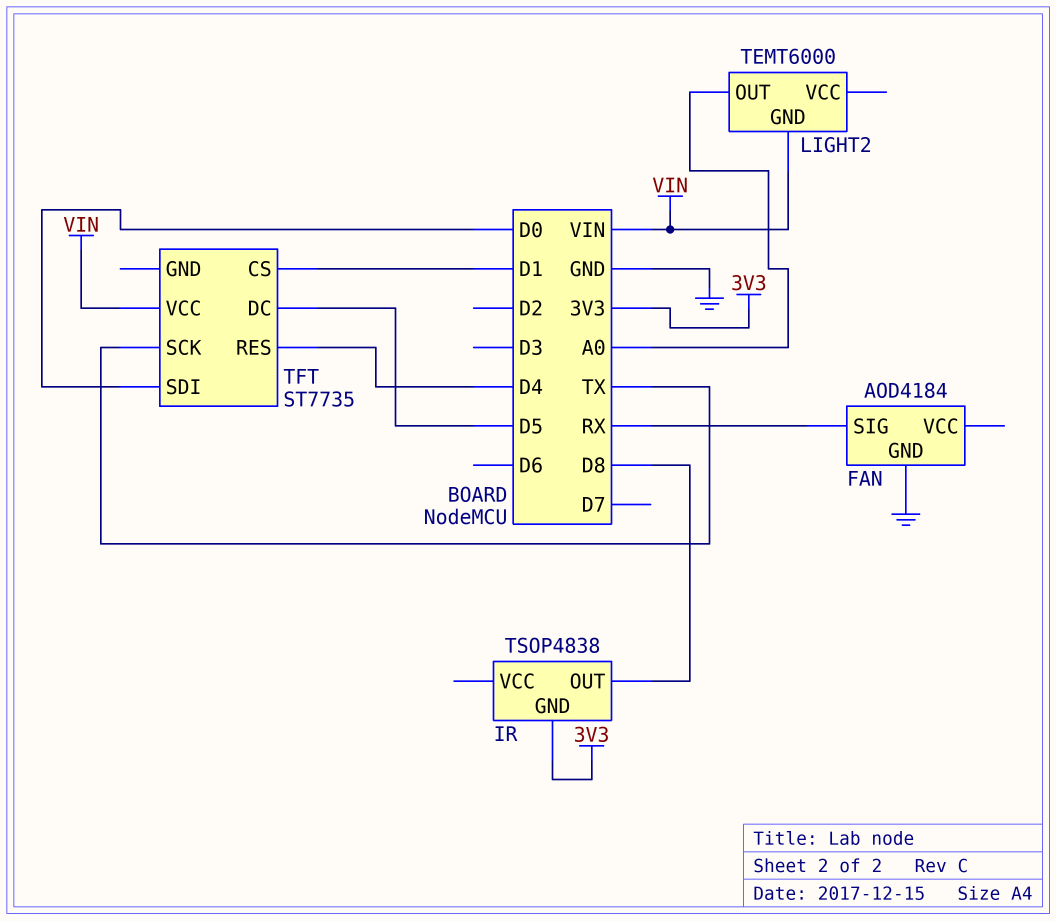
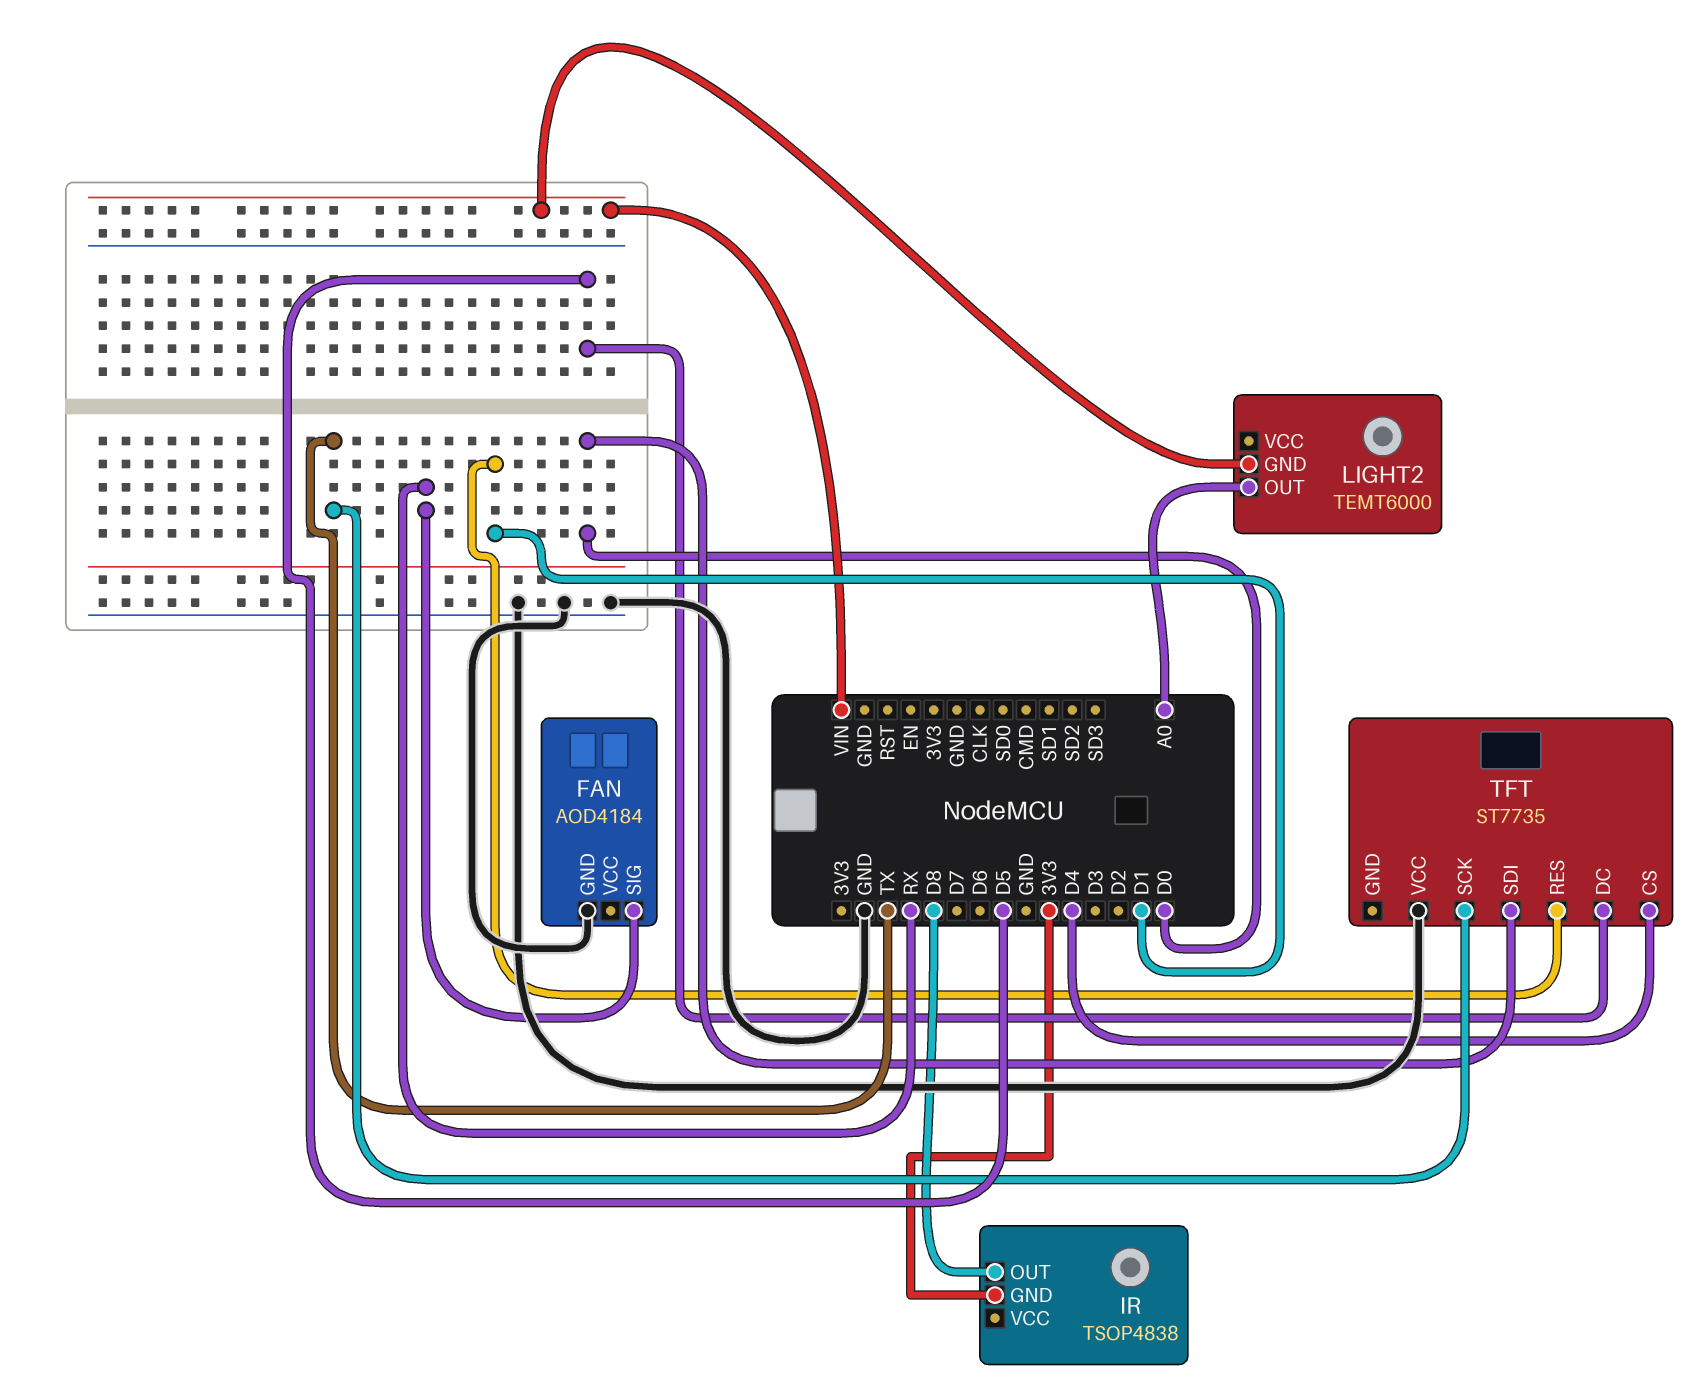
TFT pin CS: D1 -> D4
TFT pin RES: D4 -> D1
TFT pin VCC: VIN -> GND

